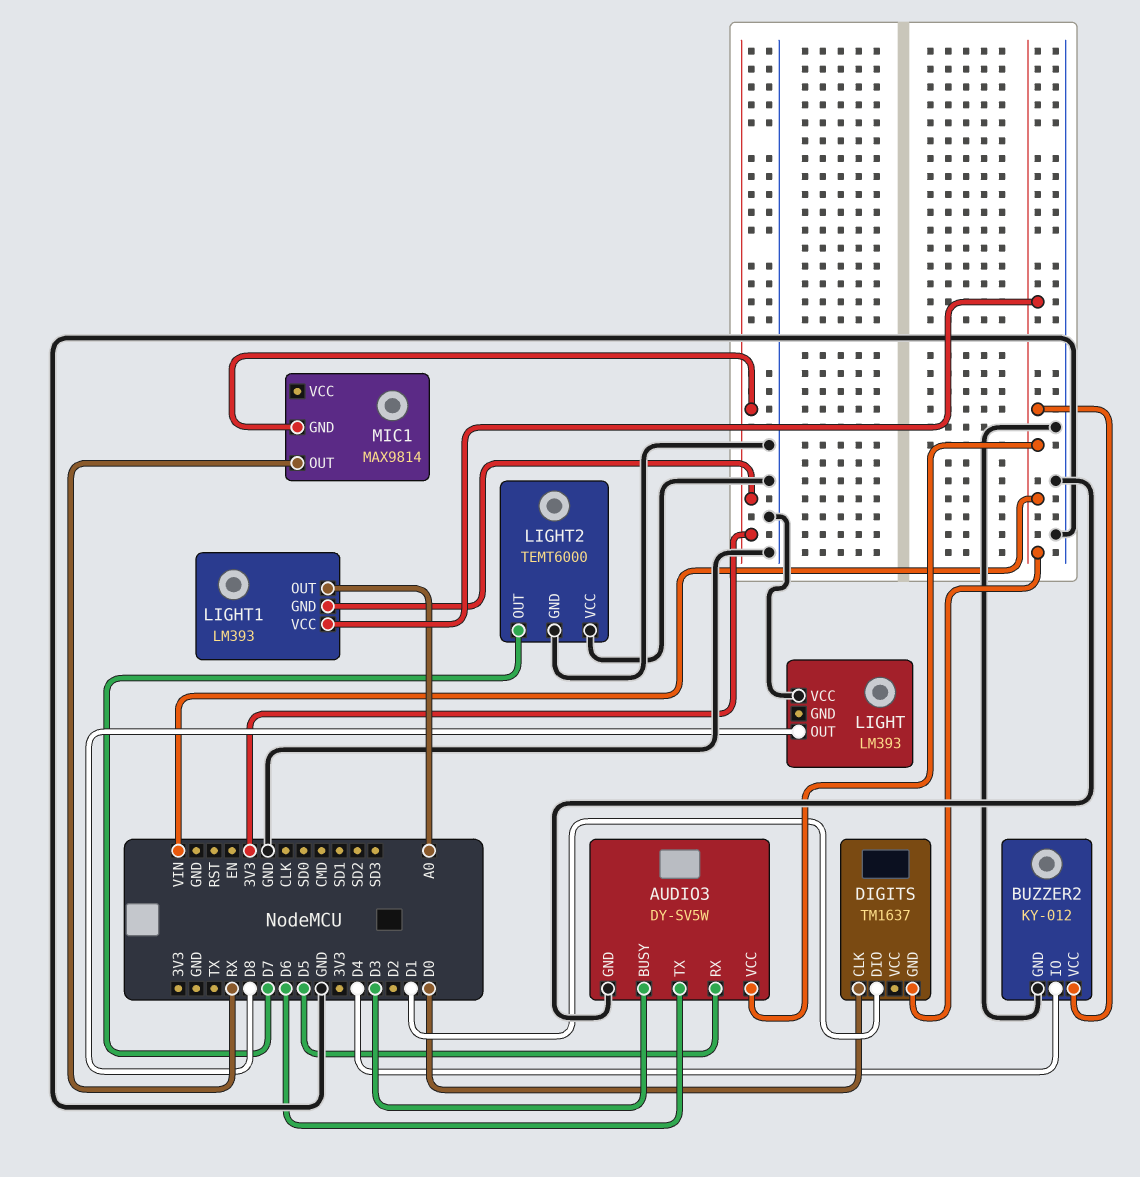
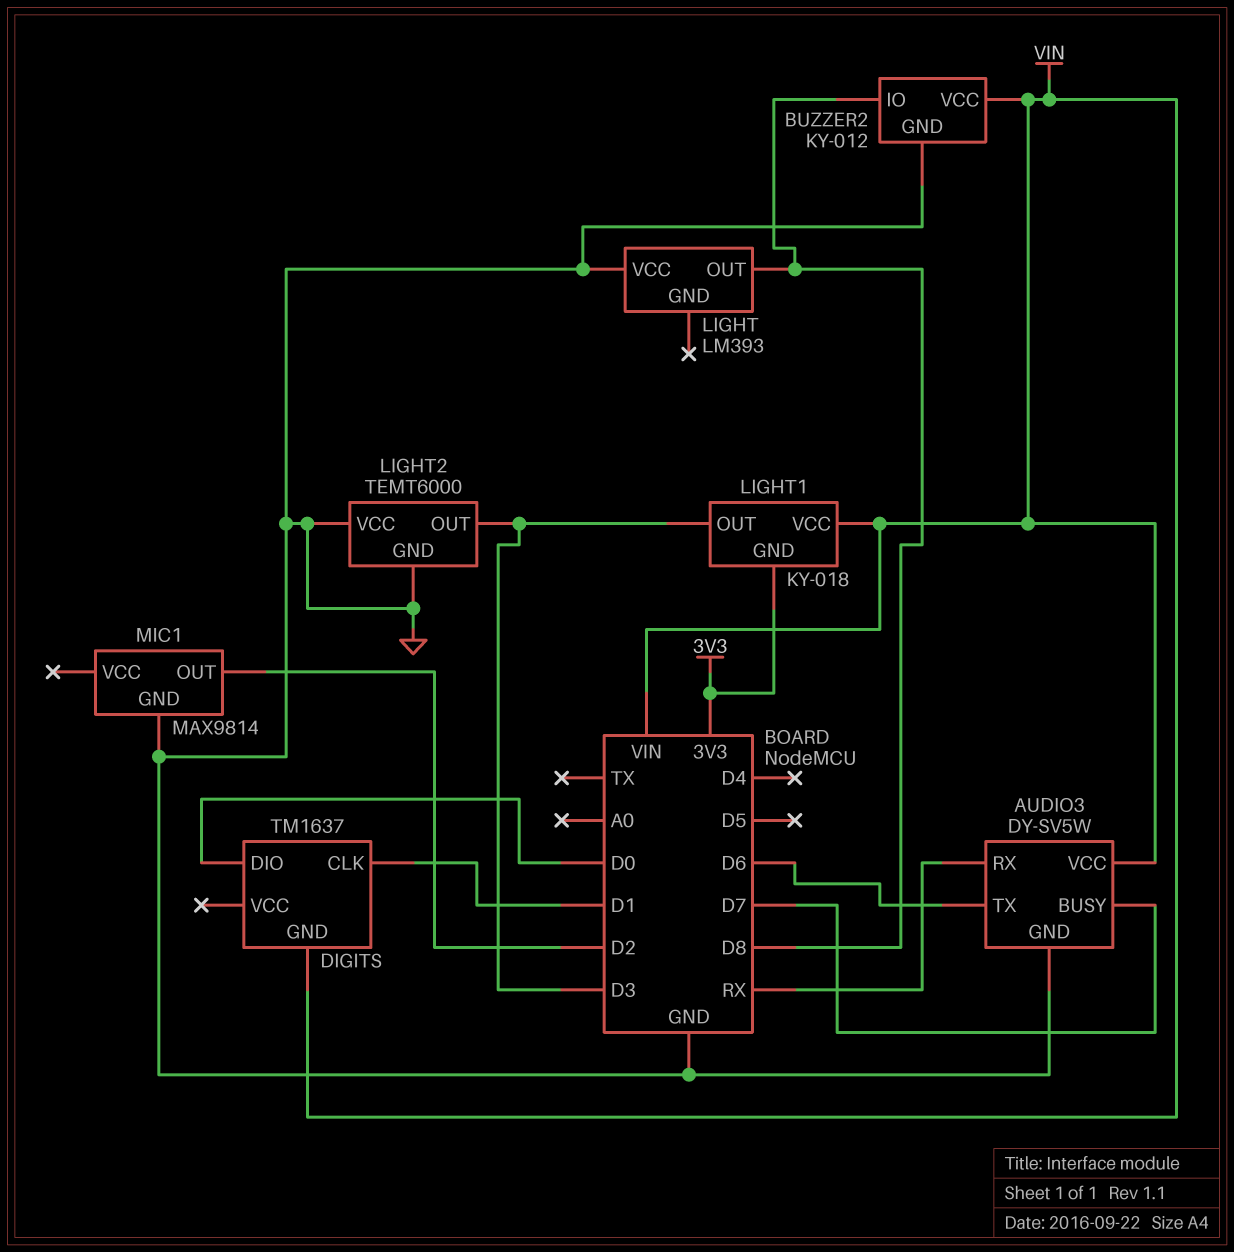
AUDIO3 pin BUSY: D3 -> D7
AUDIO3 pin RX: D5 -> RX
BUZZER2 pin IO: D4 -> D8
DIGITS pin CLK: D0 -> D1
DIGITS pin DIO: D1 -> D0
LIGHT1: LM393 -> KY-018
LIGHT1 pin OUT: A0 -> D3
LIGHT2 pin OUT: D7 -> D3
MIC1 pin GND: 3V3 -> GND
MIC1 pin OUT: RX -> D2

